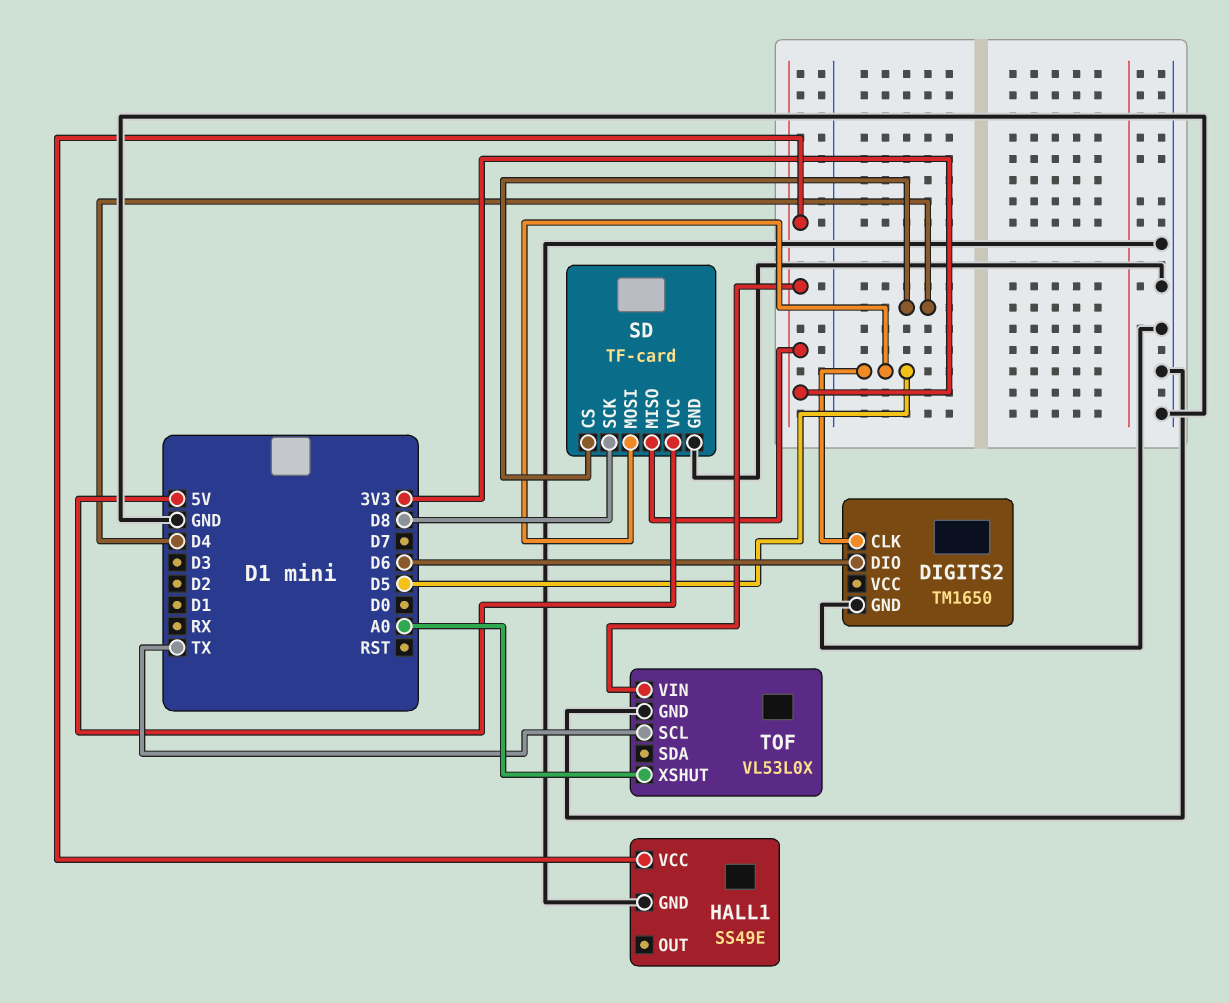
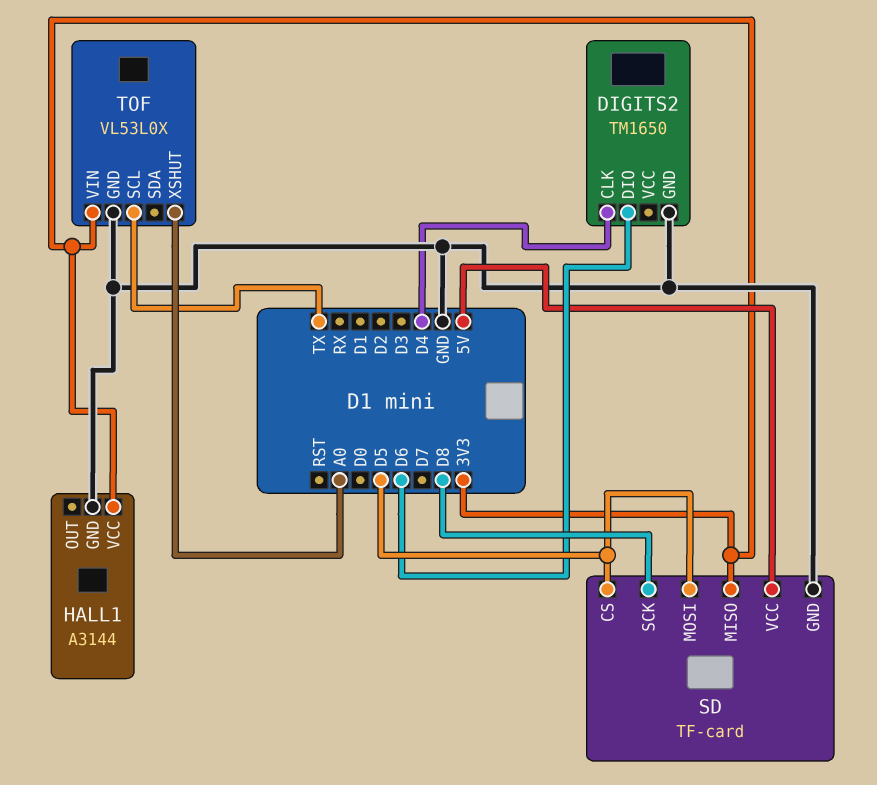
DIGITS2 pin CLK: D5 -> D4
HALL1: SS49E -> A3144
SD pin CS: D4 -> D5

